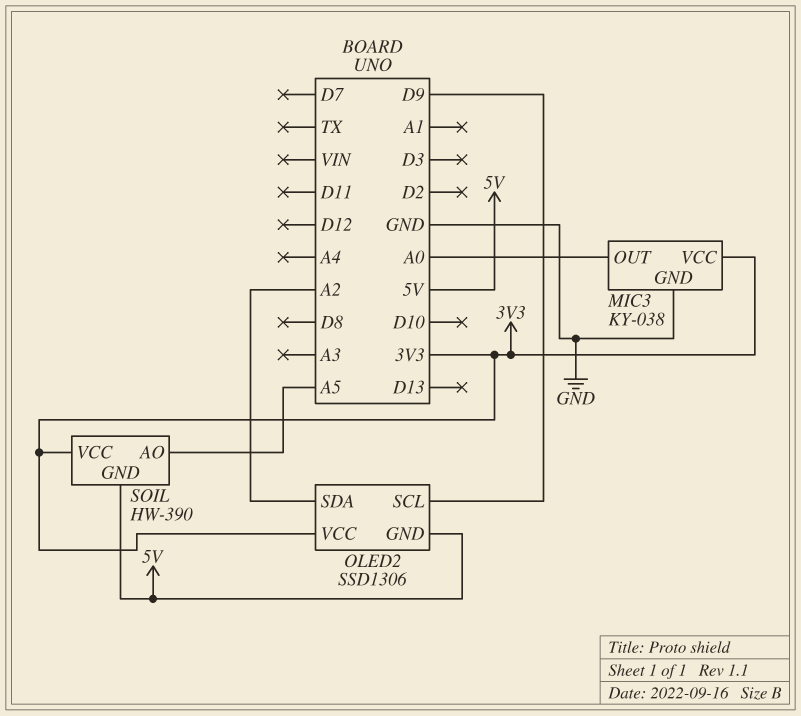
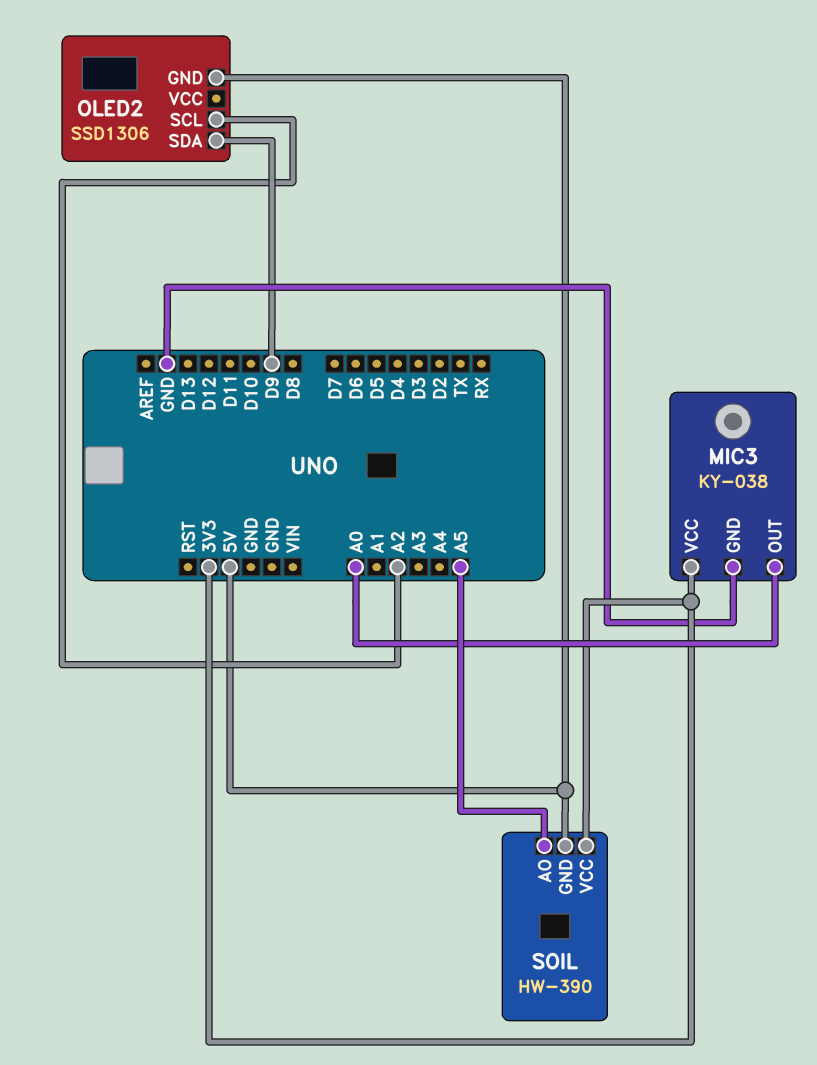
OLED2 pin SCL: D9 -> A2
OLED2 pin SDA: A2 -> D9
OLED2 pin VCC: 3V3 -> none

